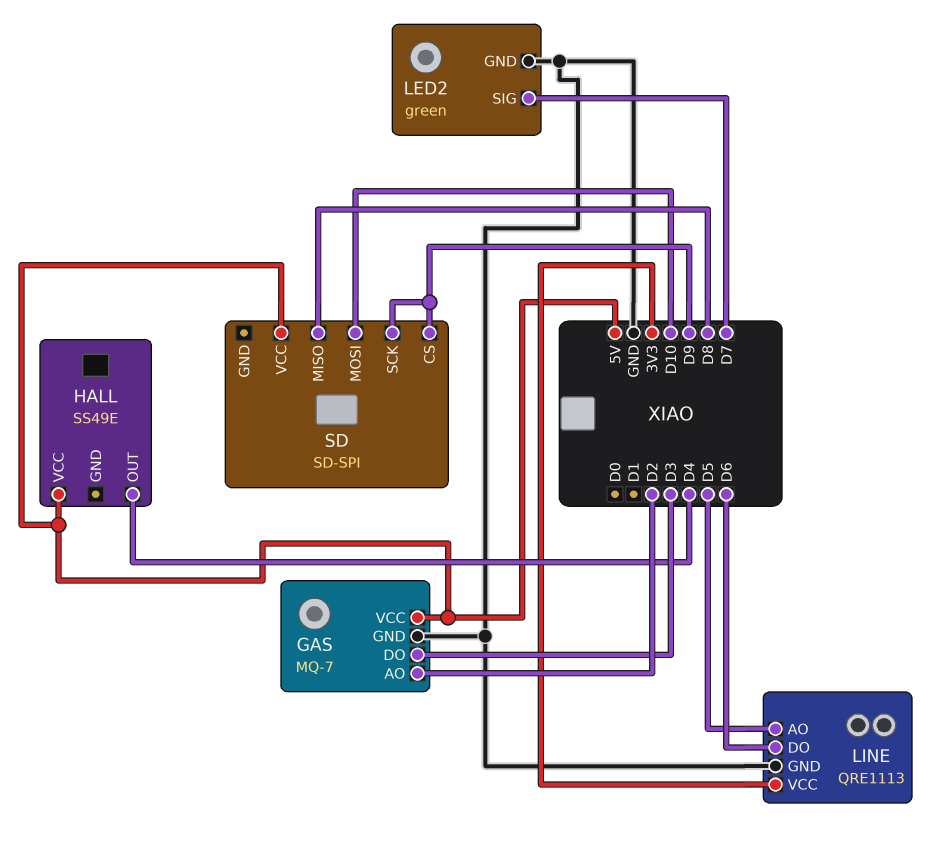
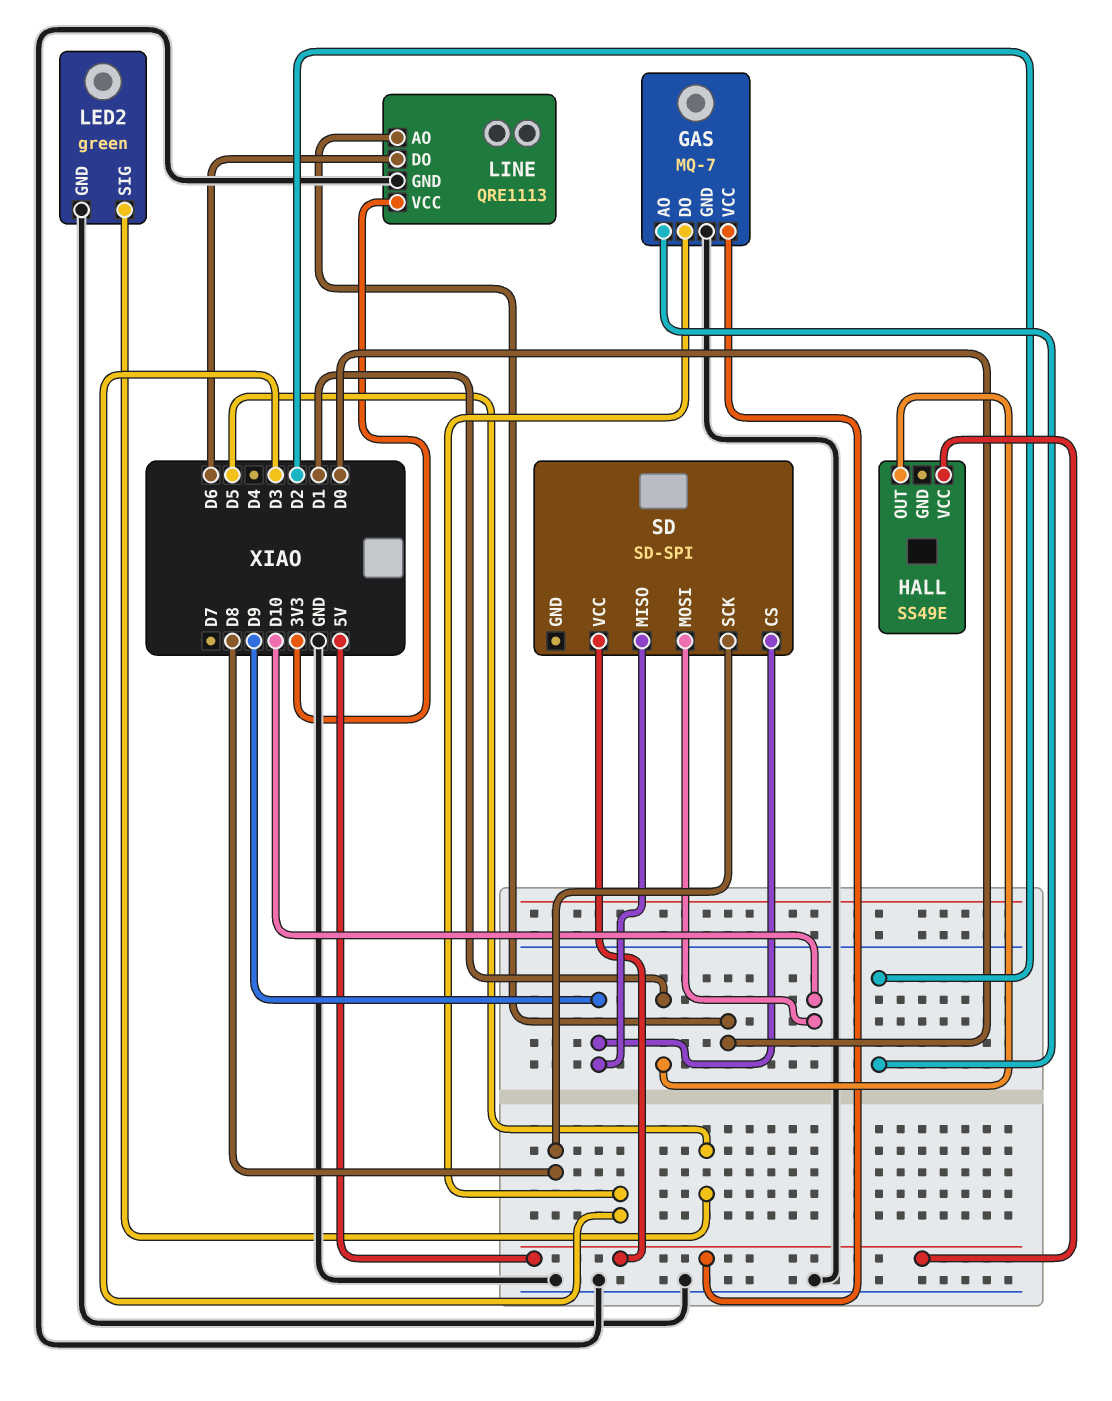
HALL pin OUT: D4 -> D1
LED2 pin SIG: D7 -> D5
LINE pin AO: D5 -> D0
SD pin MISO: D8 -> D9
SD pin SCK: D9 -> D8

